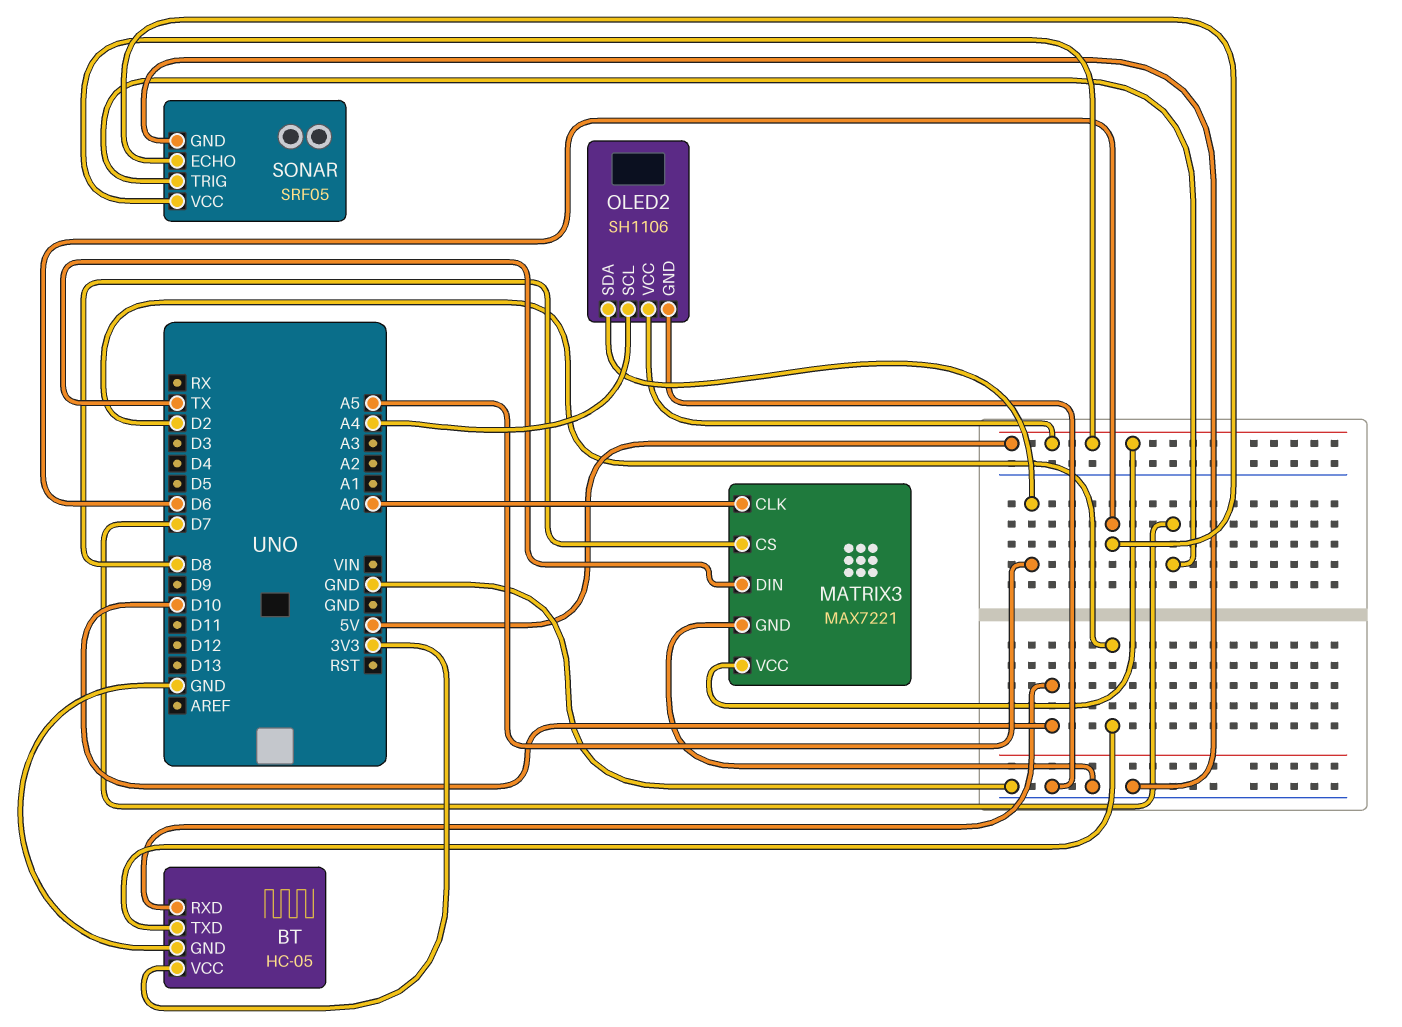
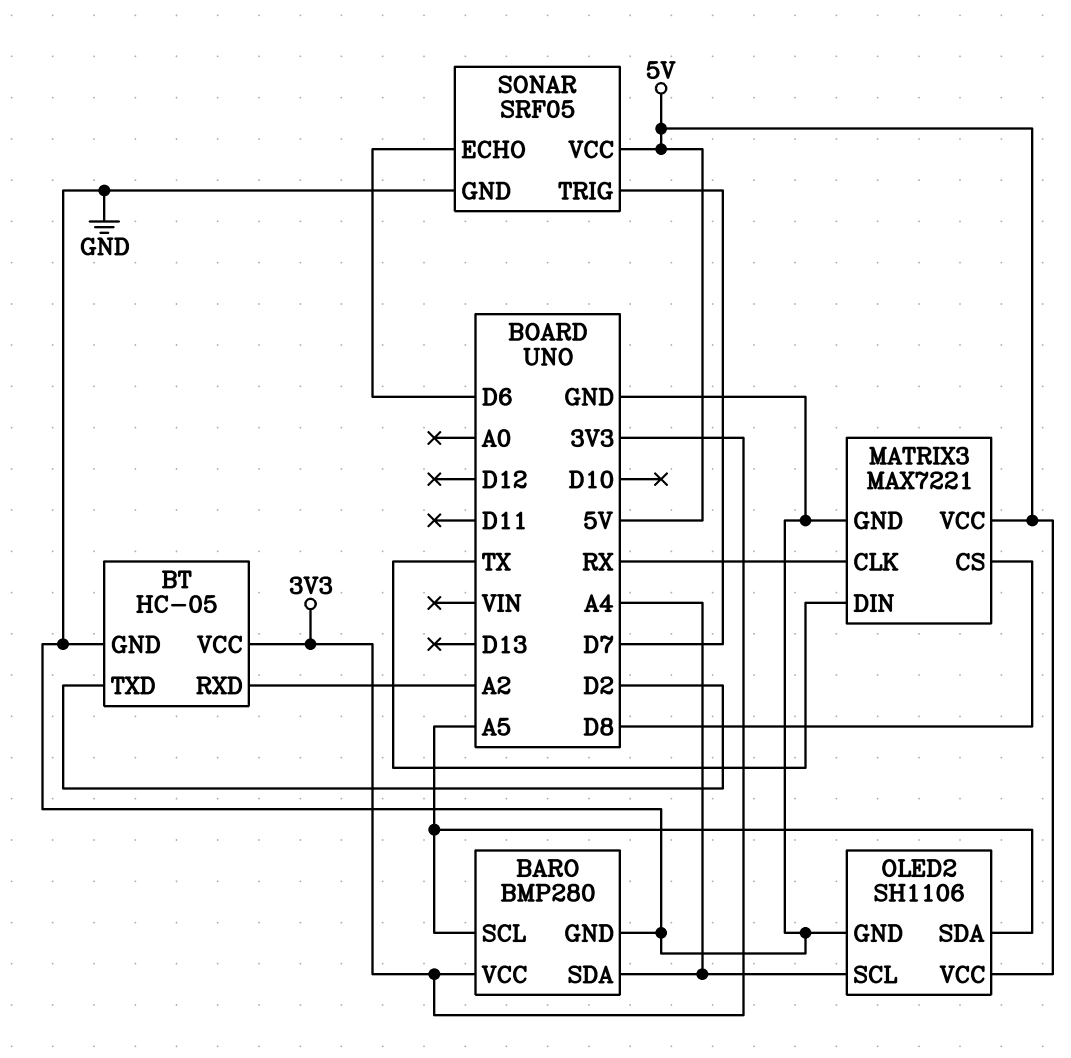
BARO: none -> BMP280
BARO pin GND: none -> GND
BARO pin SCL: none -> A5
BARO pin SDA: none -> A4
BARO pin VCC: none -> 3V3
BT pin RXD: D10 -> A2
MATRIX3 pin CLK: A0 -> RX

